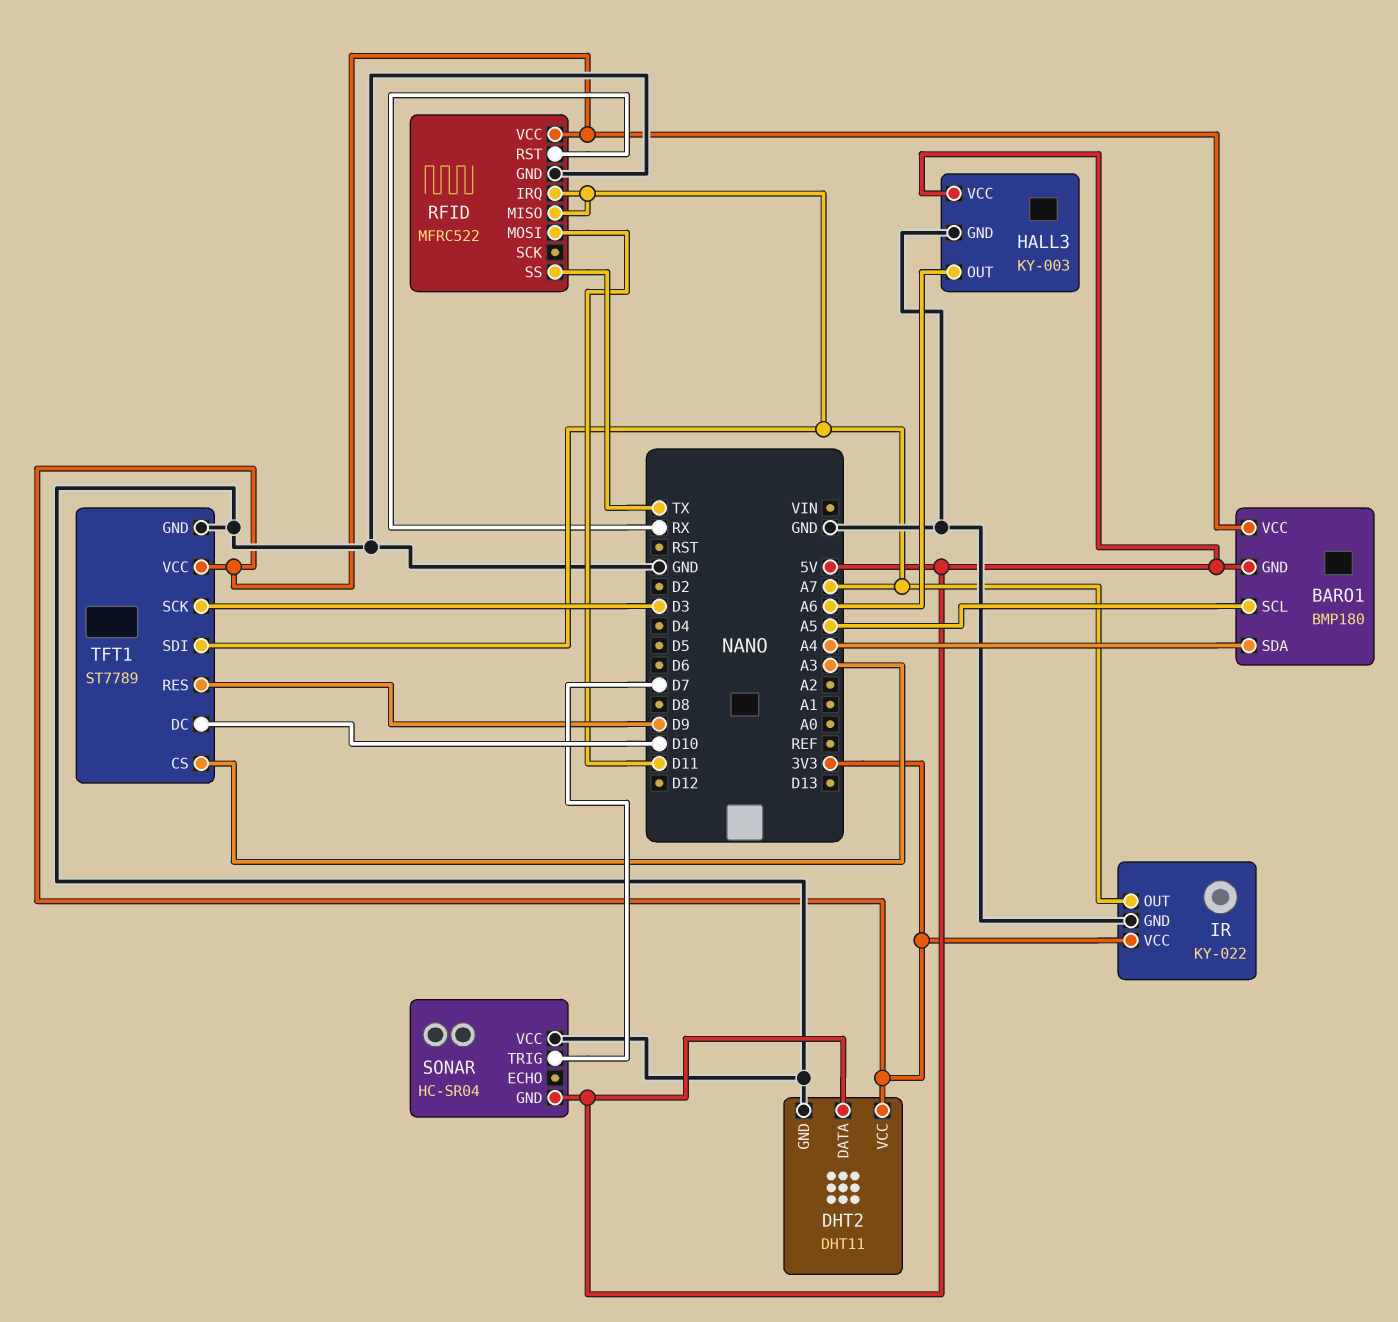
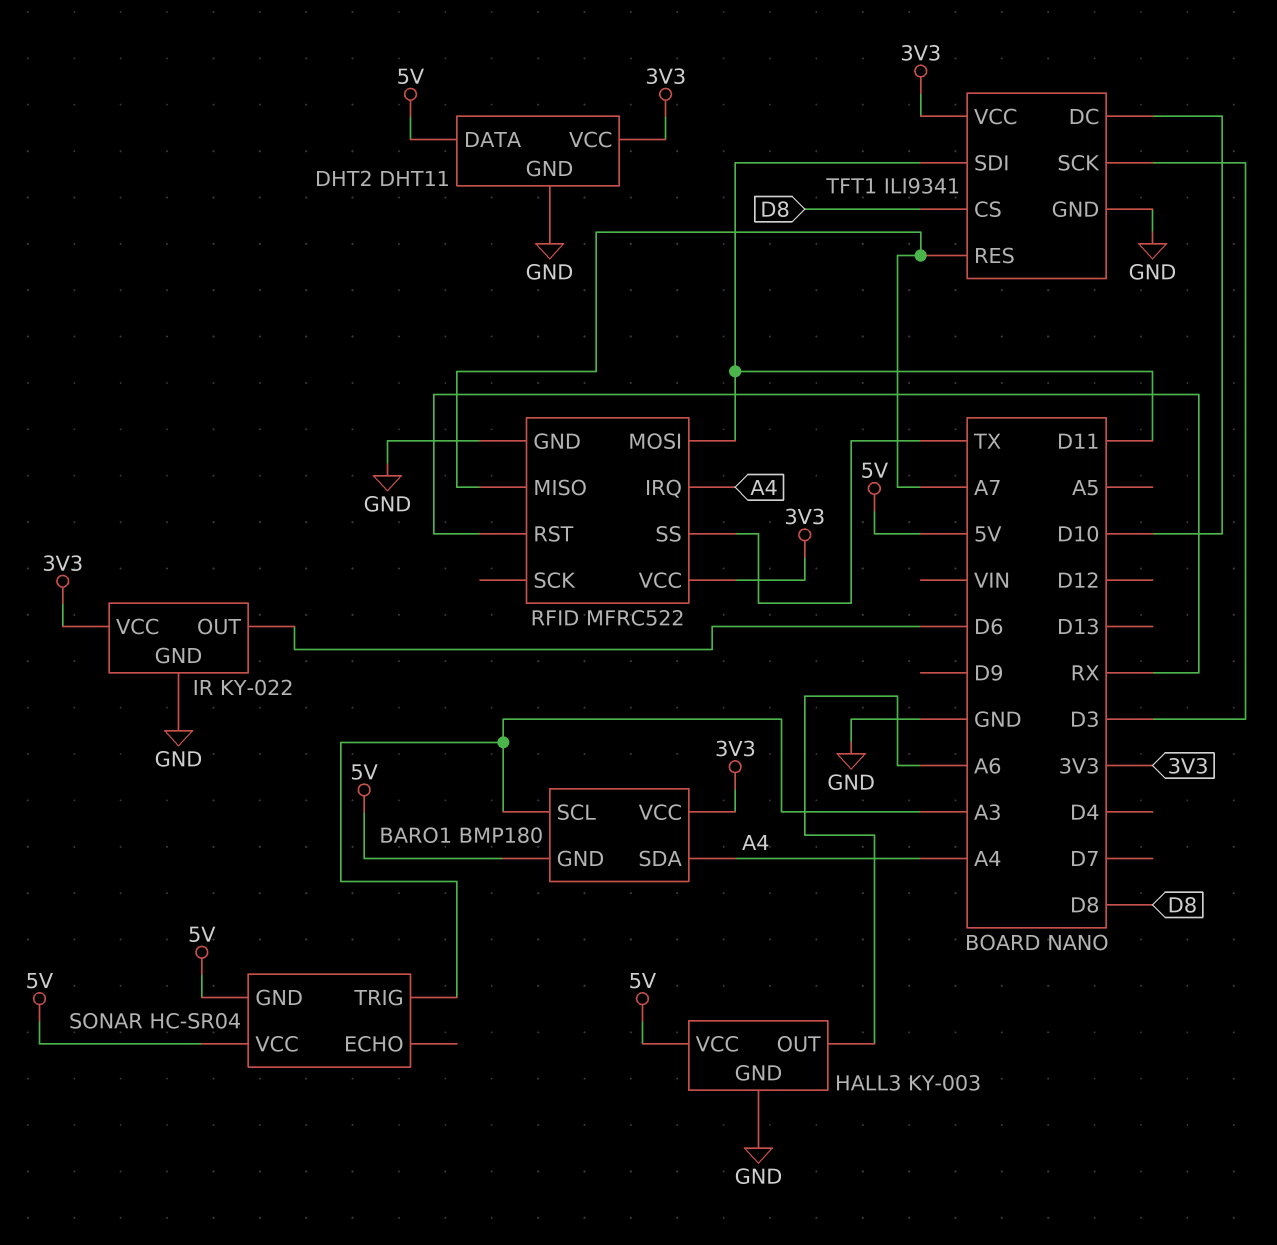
BARO1 pin SCL: A5 -> A3
IR pin OUT: A7 -> D6
RFID pin IRQ: A7 -> A4
SONAR pin TRIG: D7 -> A3
SONAR pin VCC: GND -> 5V
TFT1: ST7789 -> ILI9341
TFT1 pin CS: A3 -> D8
TFT1 pin RES: D9 -> A7
TFT1 pin SDI: A7 -> D11

